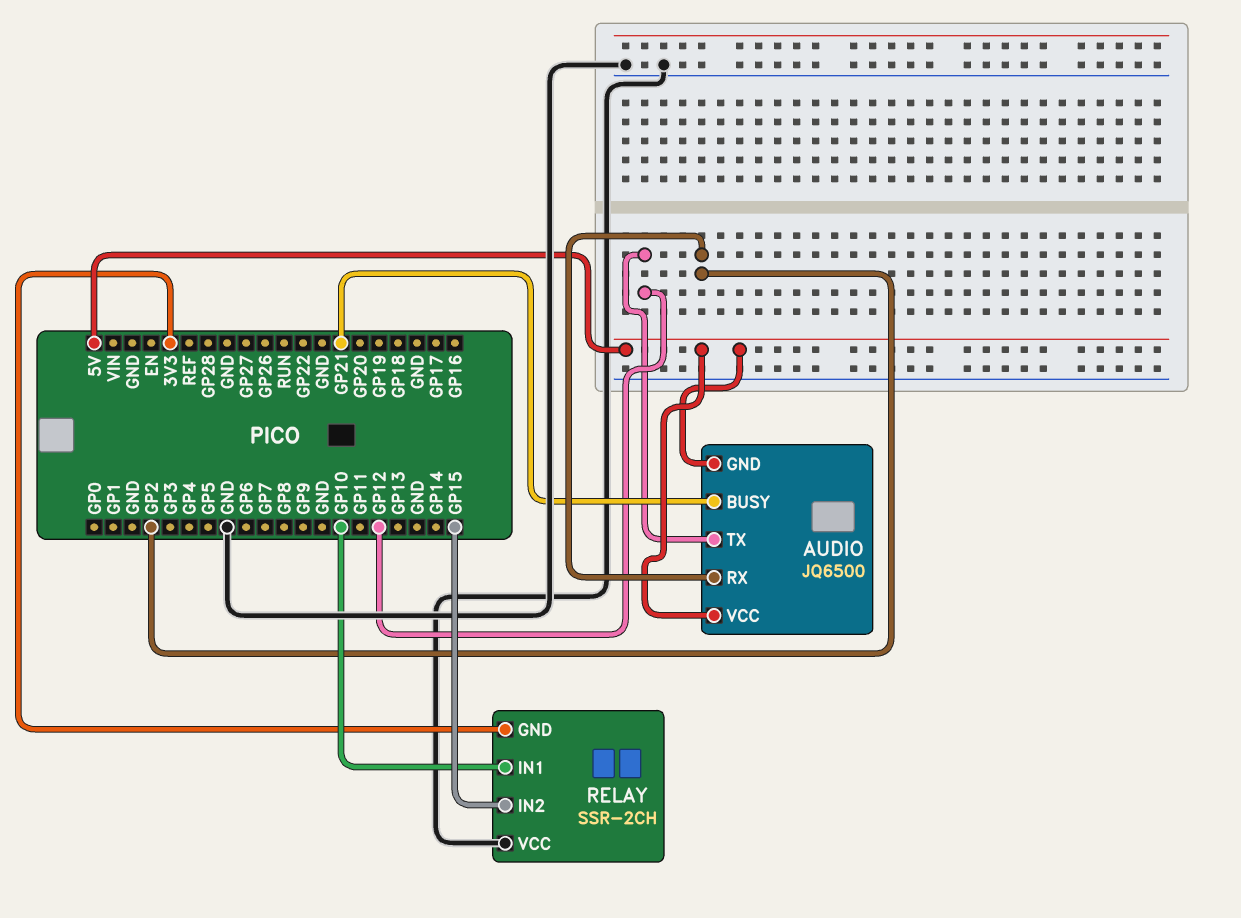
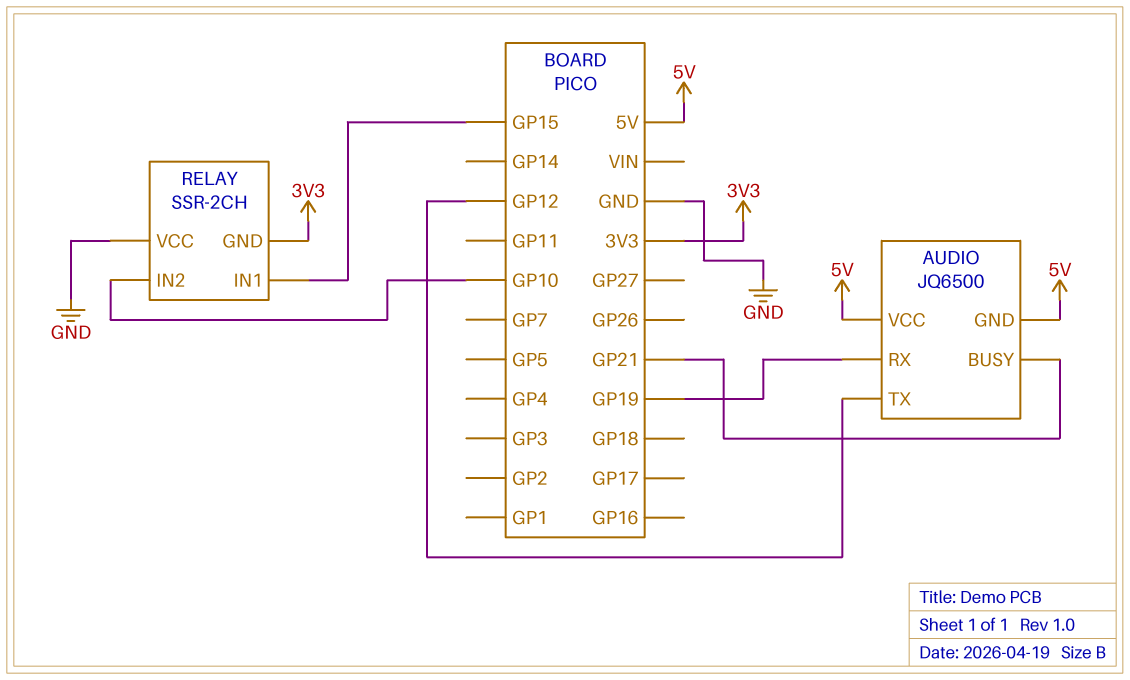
AUDIO pin RX: GP2 -> GP19
RELAY pin IN1: GP10 -> GP15
RELAY pin IN2: GP15 -> GP10

